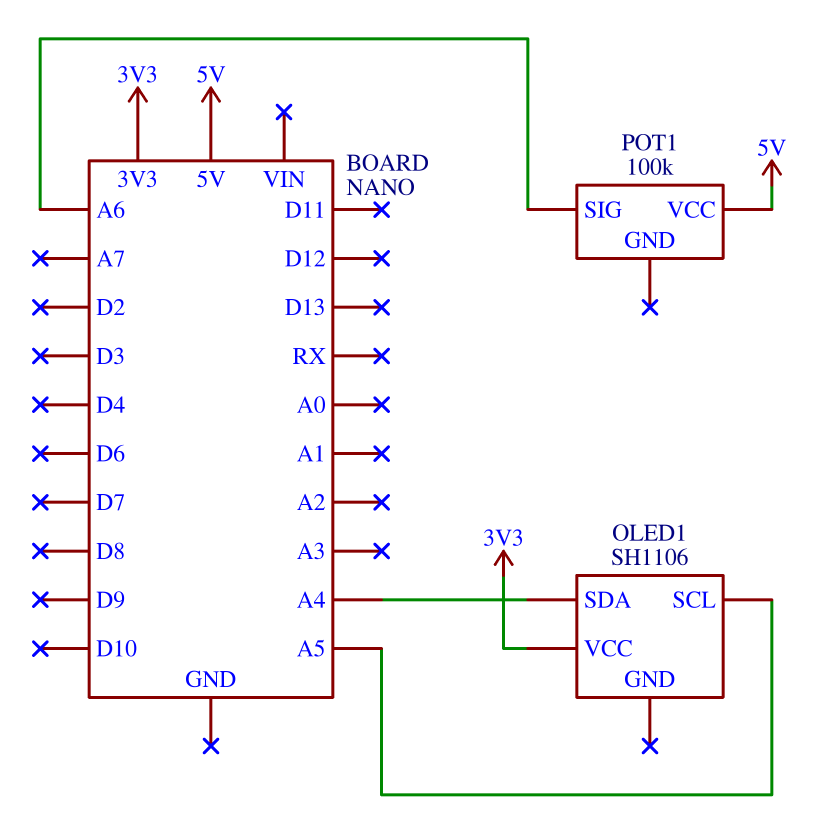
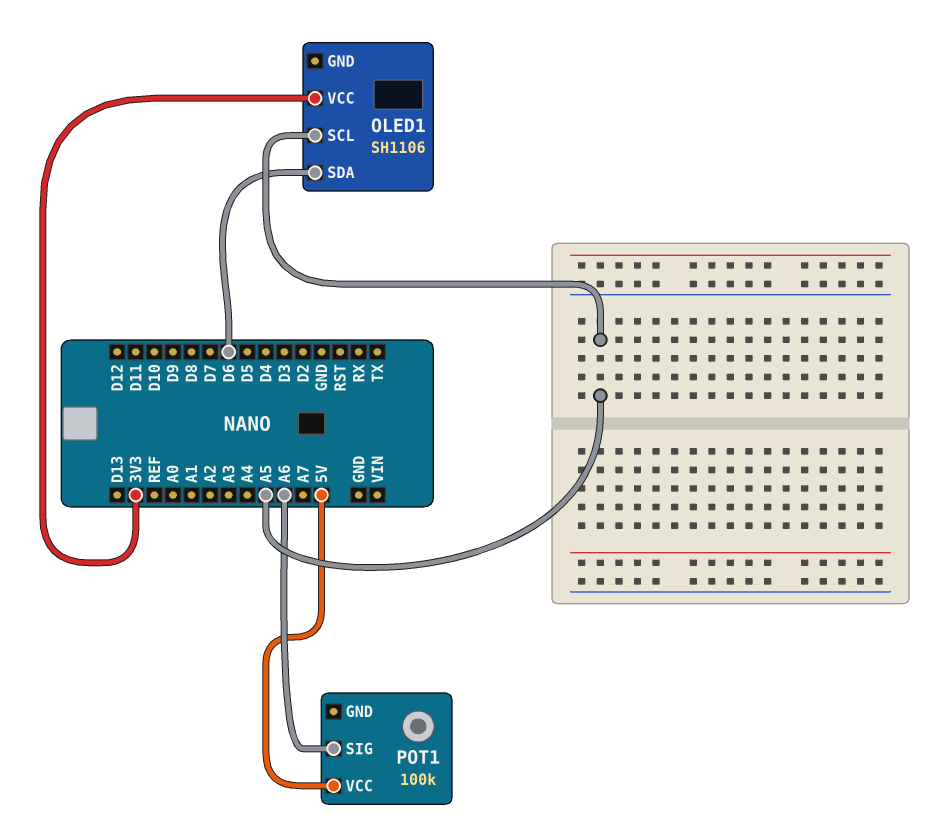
OLED1 pin SDA: A4 -> D6

